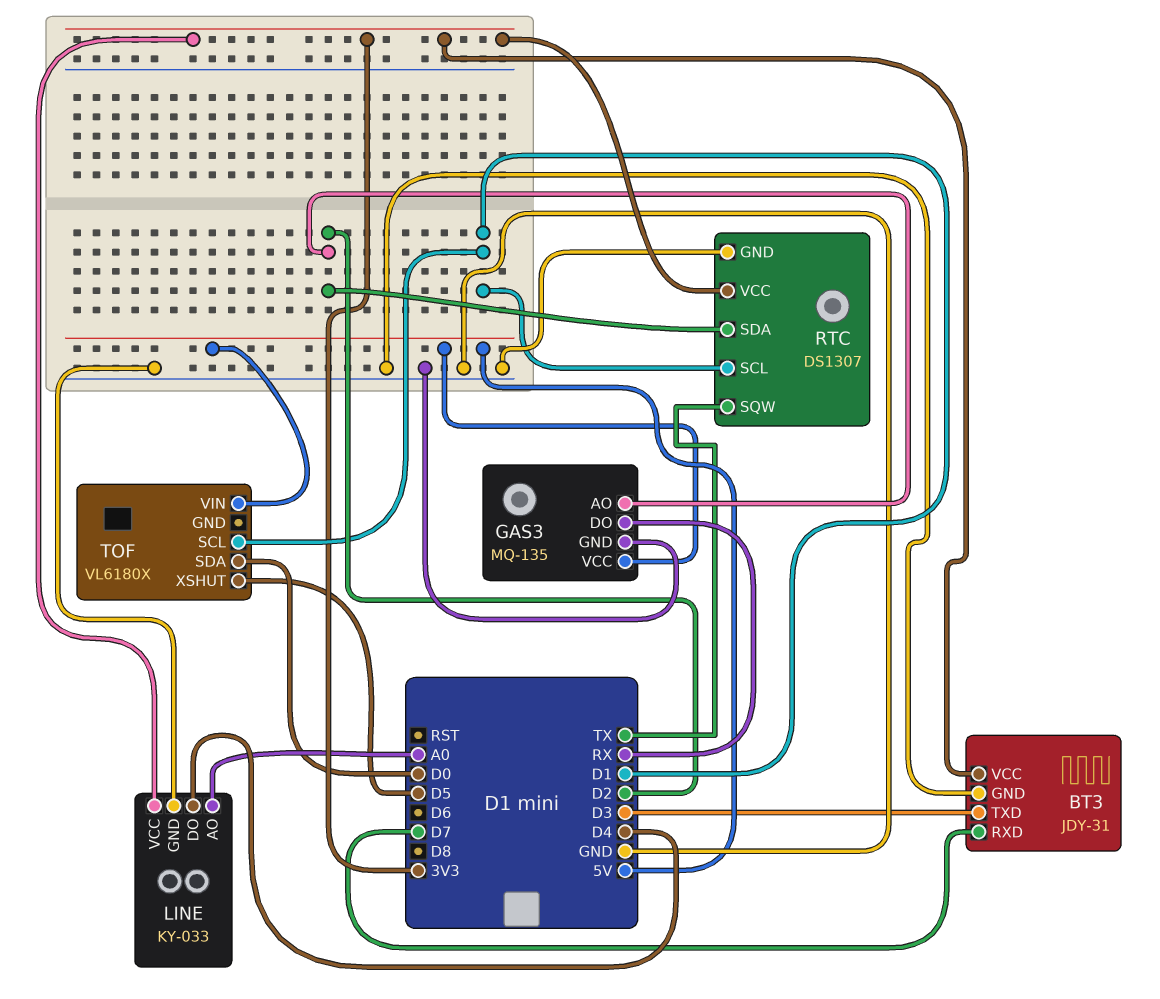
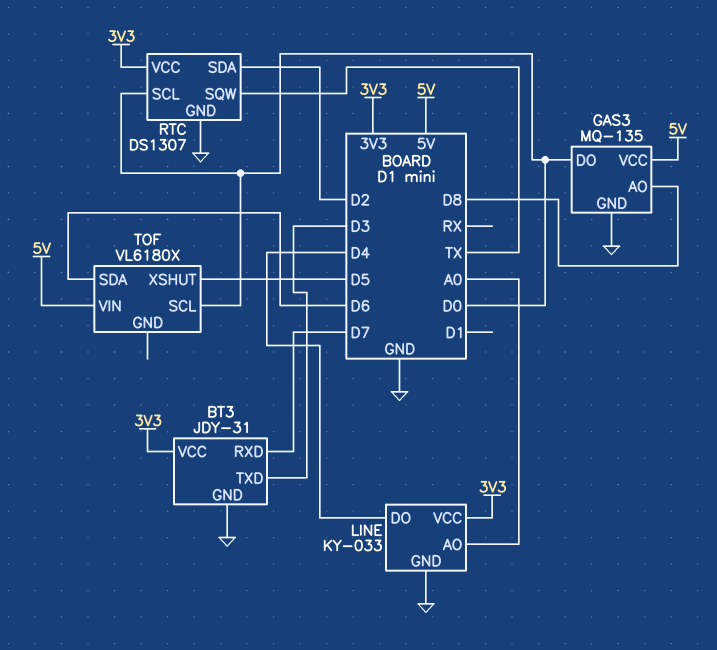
GAS3 pin AO: D2 -> D8
GAS3 pin DO: RX -> D0
RTC pin SCL: D1 -> D0
TOF pin SCL: D1 -> D0
TOF pin SDA: D0 -> D6

